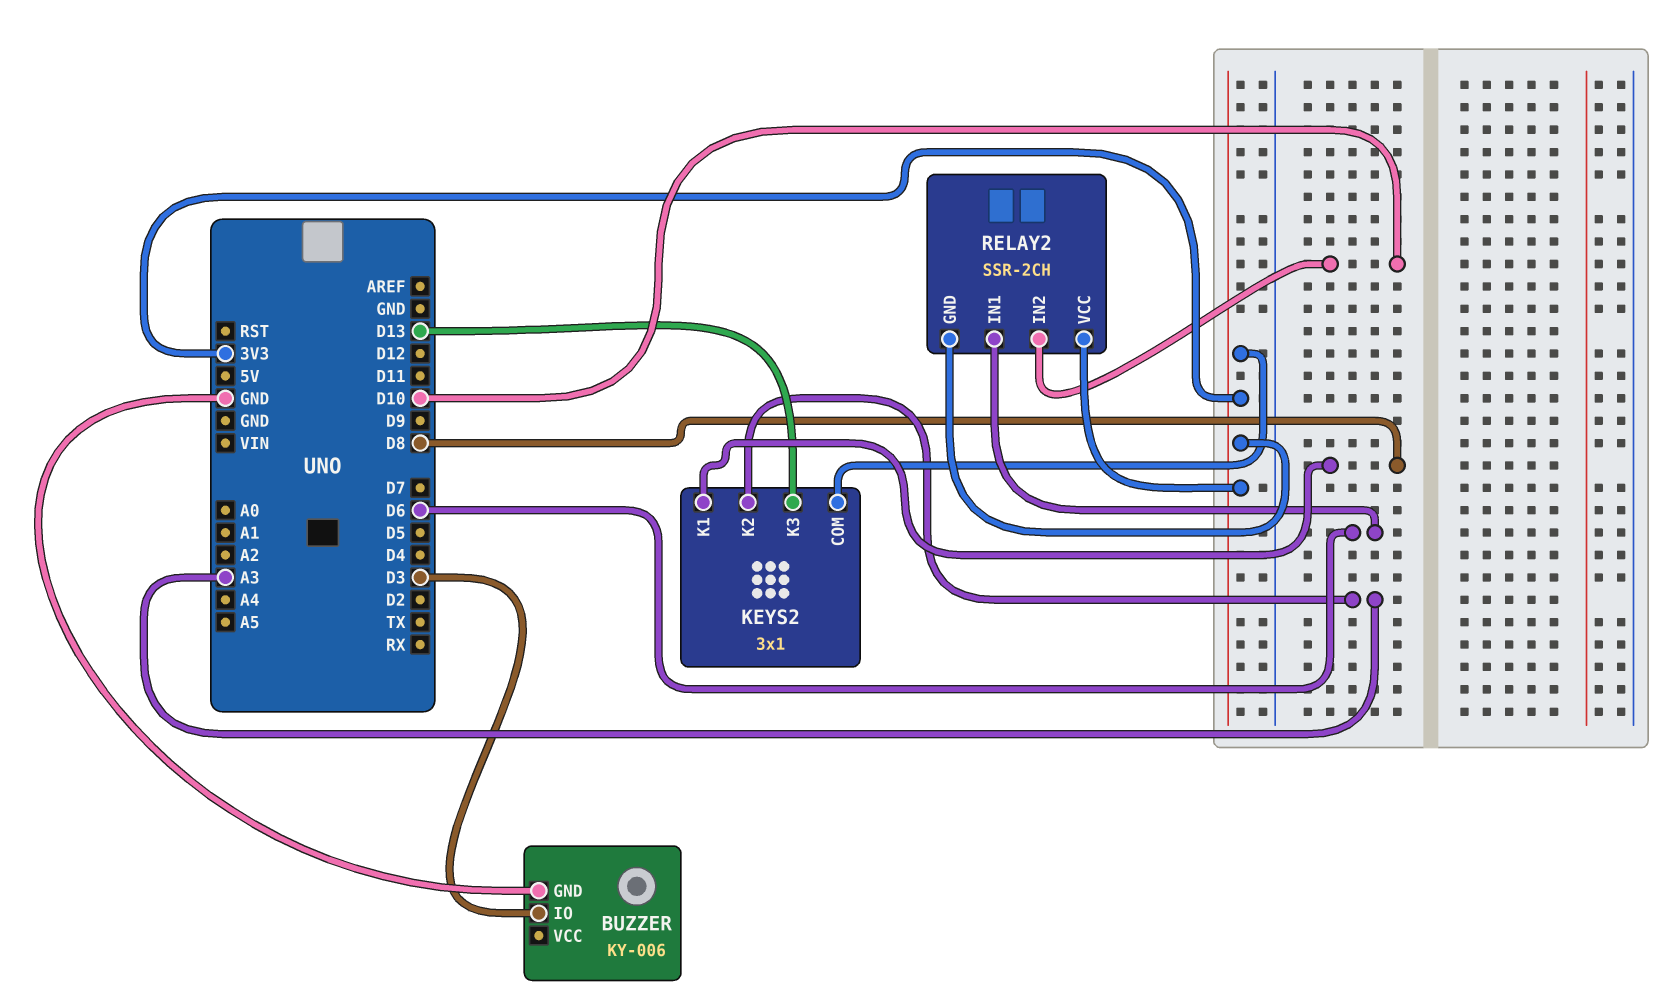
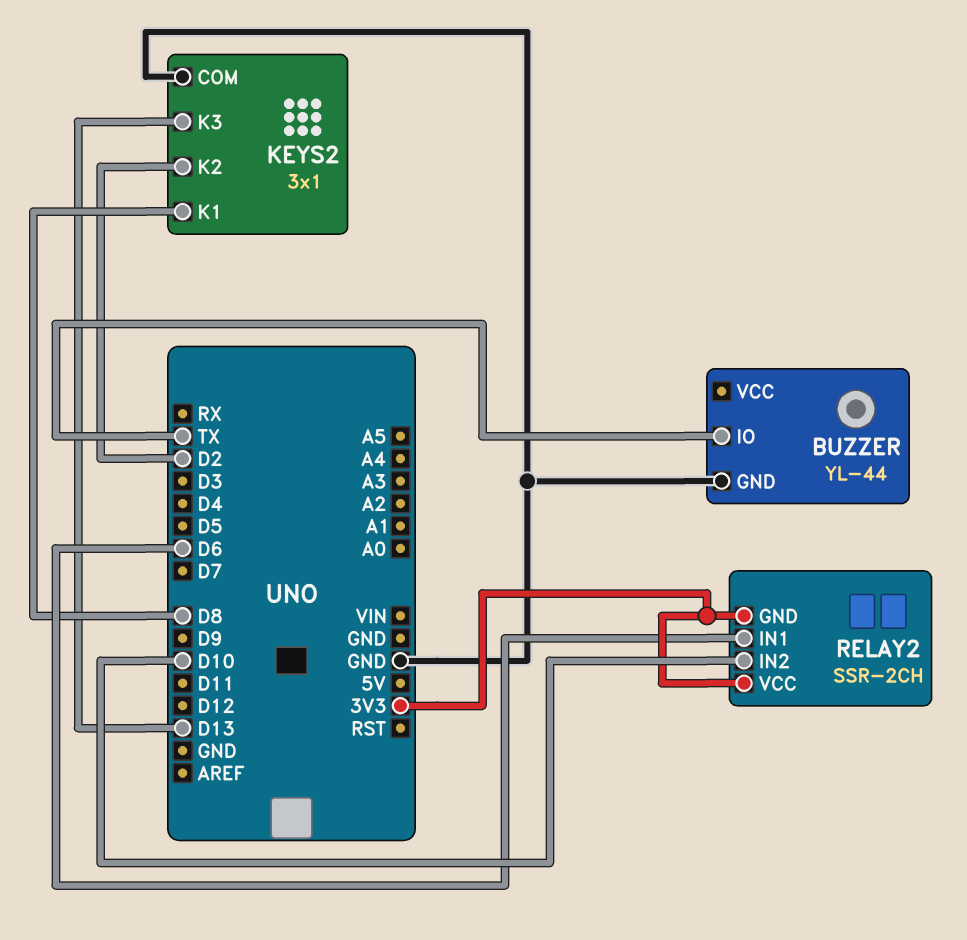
BUZZER: KY-006 -> YL-44
BUZZER pin IO: D3 -> TX
KEYS2 pin COM: 3V3 -> GND
KEYS2 pin K2: A3 -> D2

